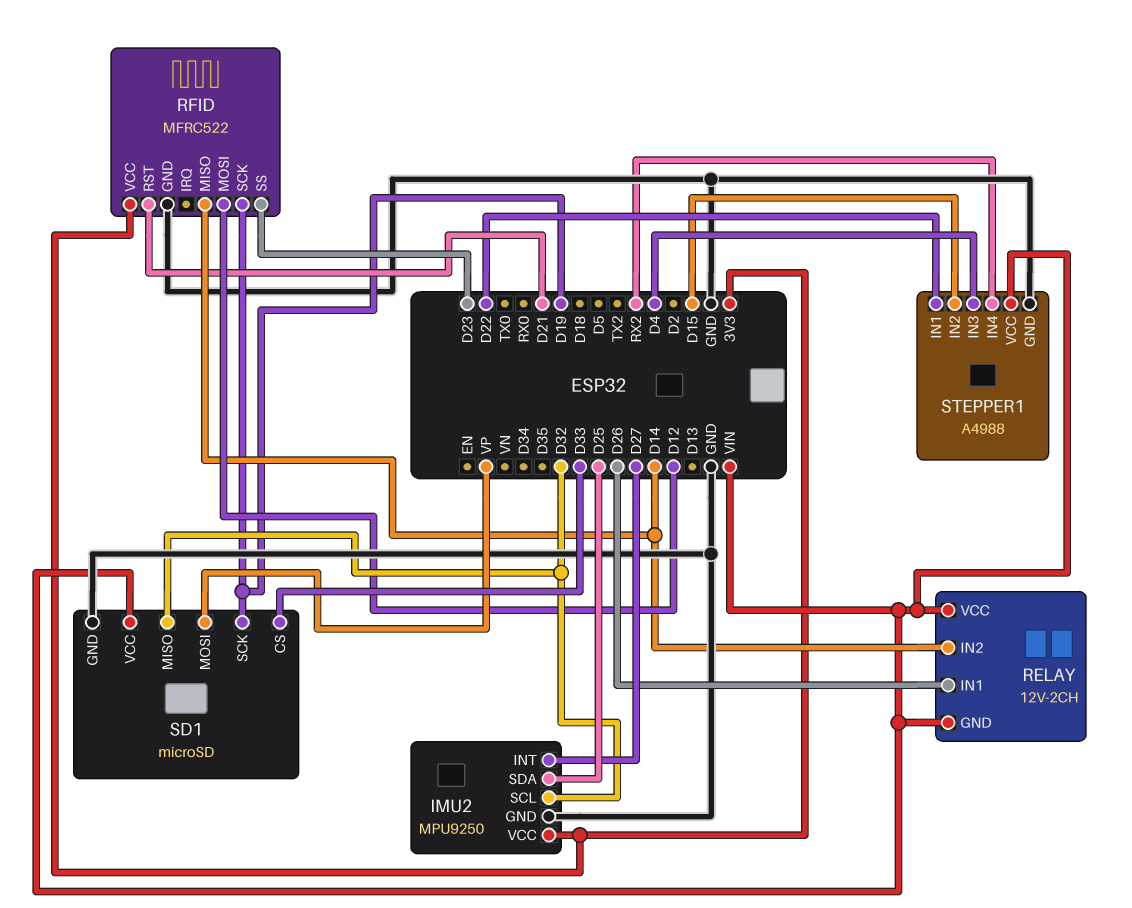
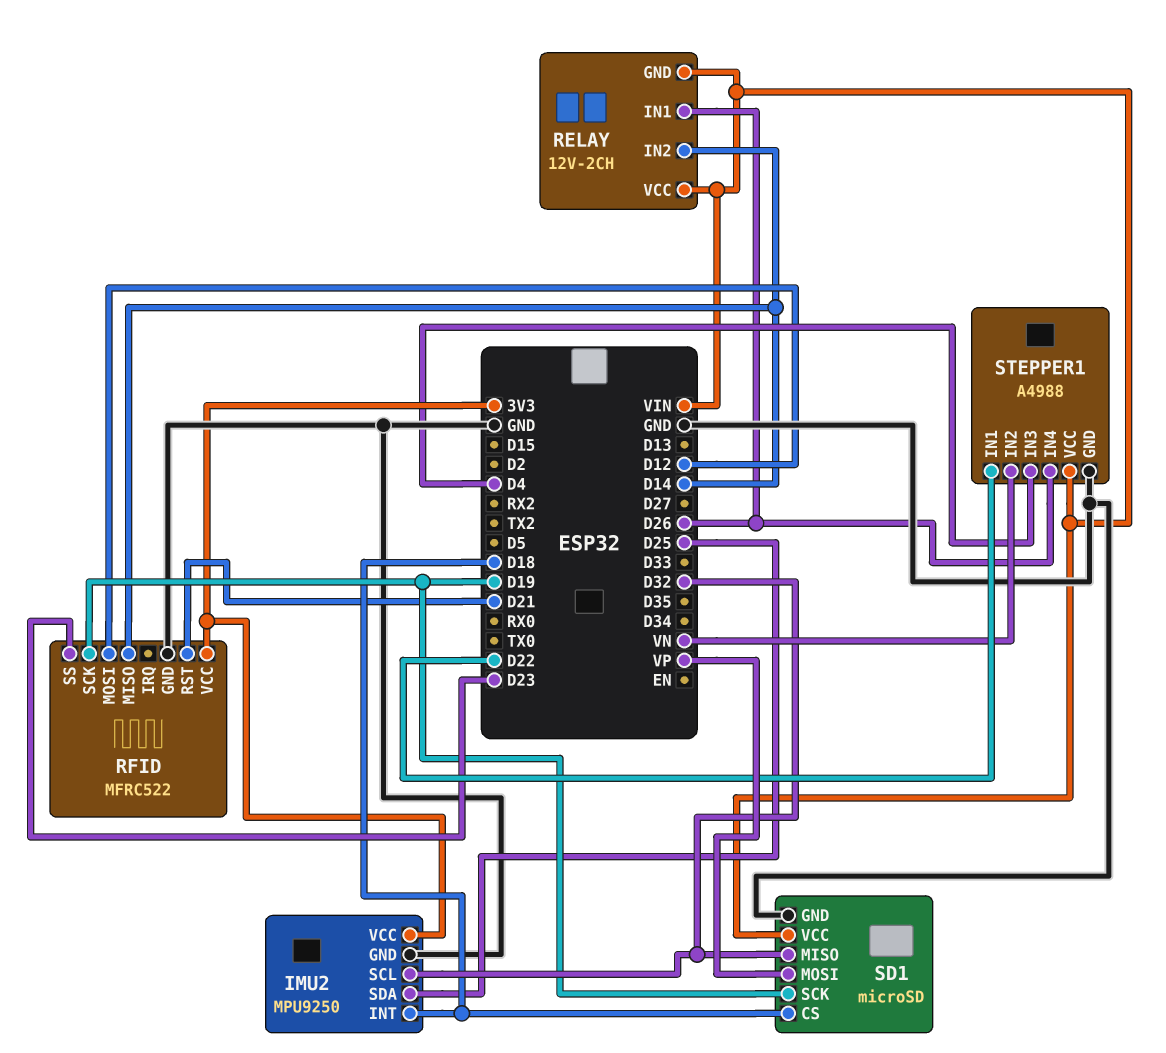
IMU2 pin INT: D27 -> D18
SD1 pin CS: D33 -> D18
STEPPER1 pin IN2: D15 -> VN
STEPPER1 pin IN4: RX2 -> D26

